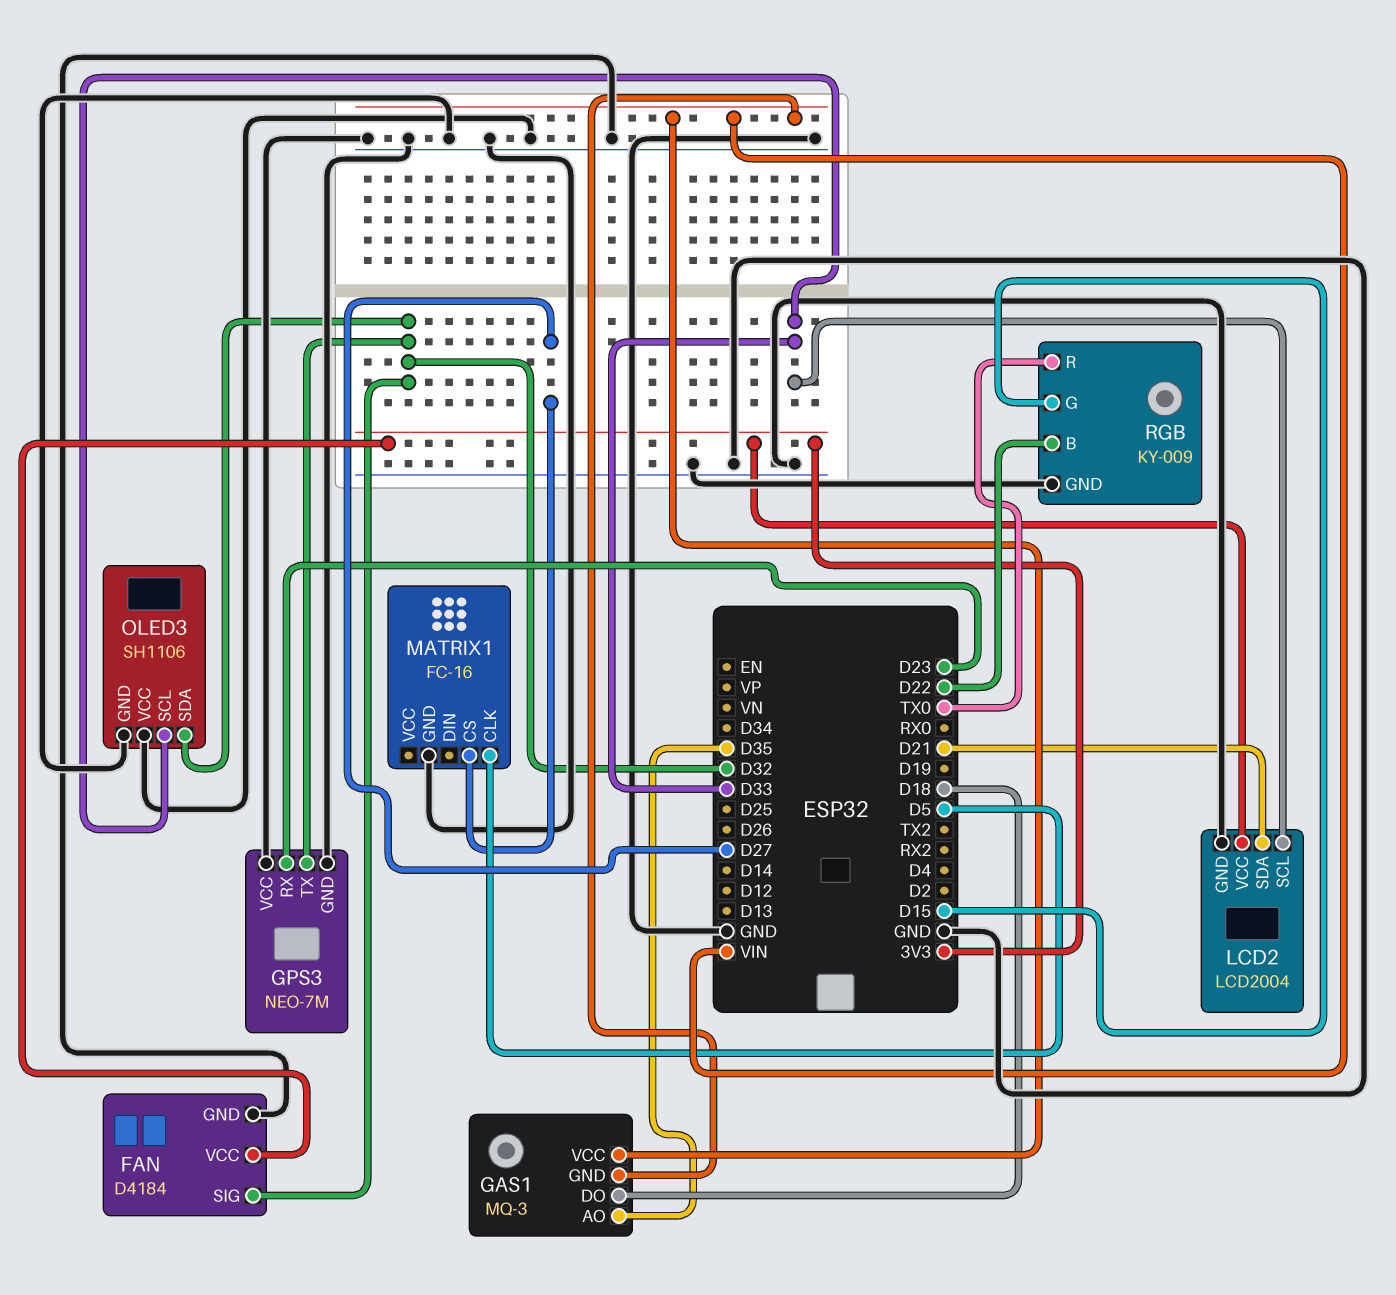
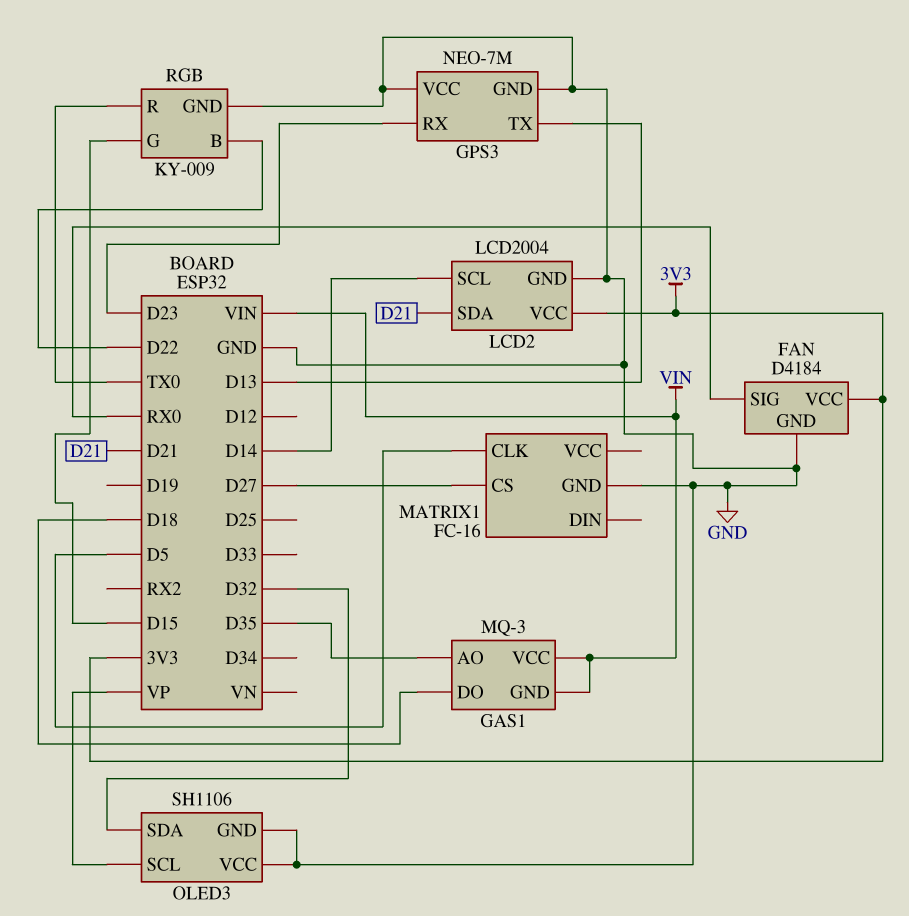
FAN pin SIG: D32 -> RX0
GPS3 pin TX: D32 -> D13
LCD2 pin SCL: D33 -> D14
OLED3 pin SCL: D33 -> VP

